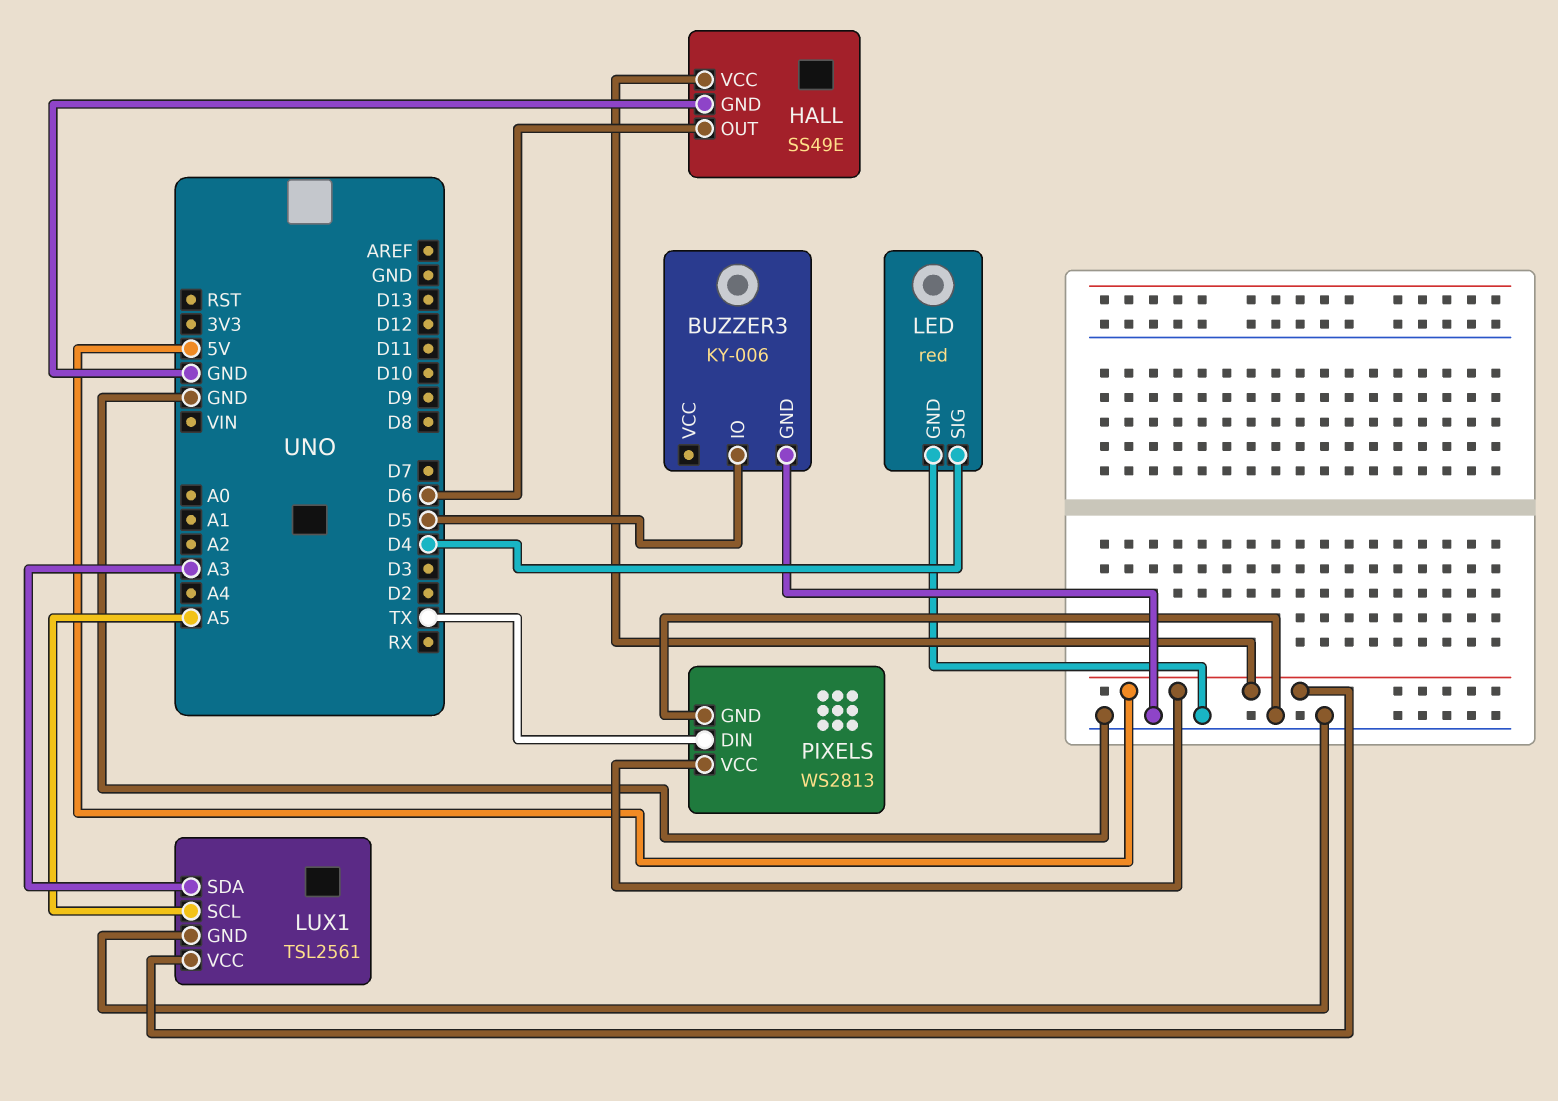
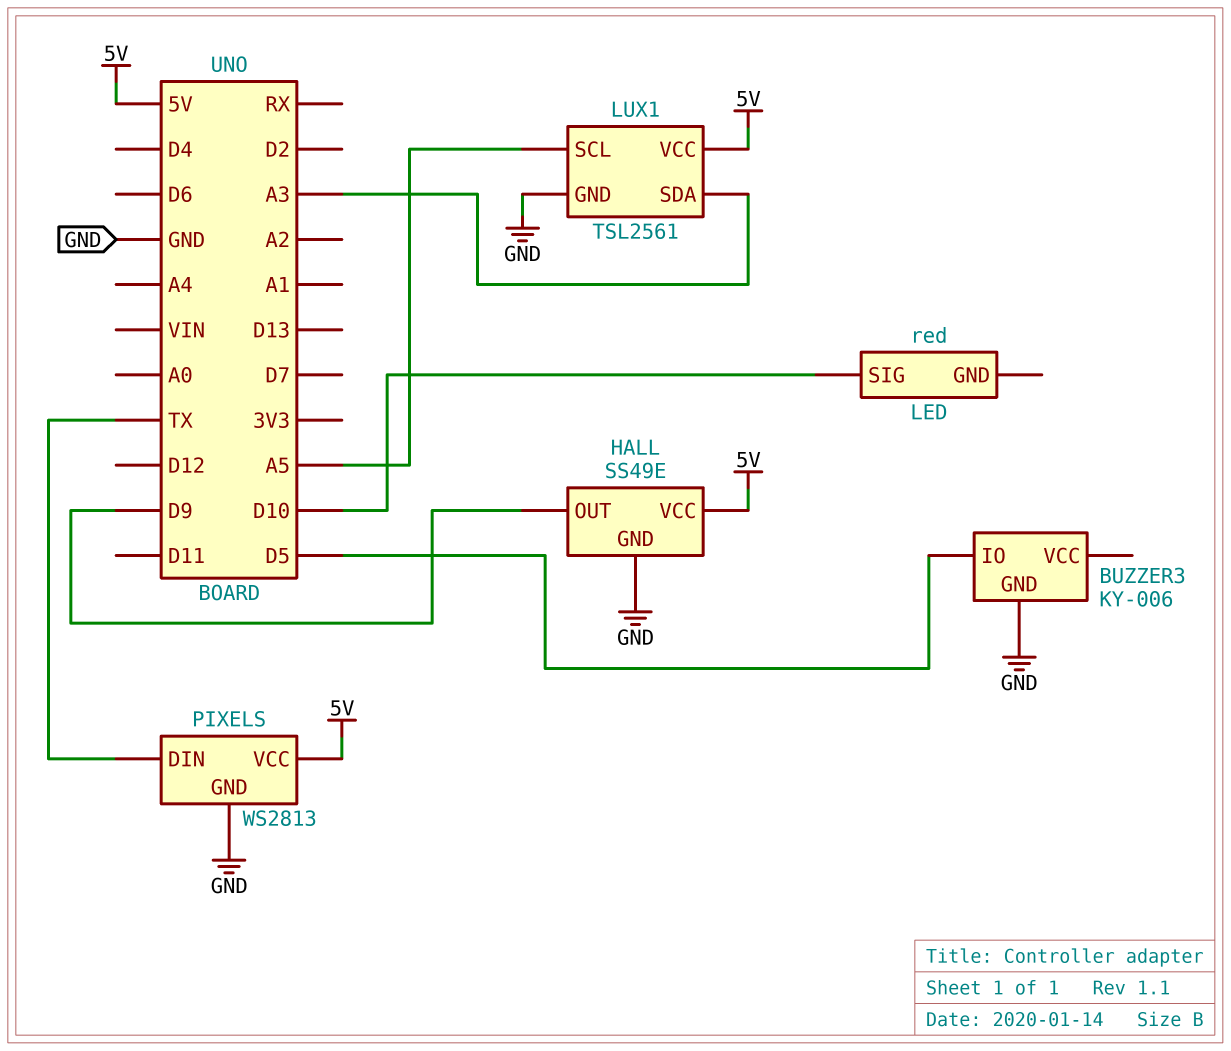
HALL pin OUT: D6 -> D9
LED pin GND: GND -> none
LED pin SIG: D4 -> D10

